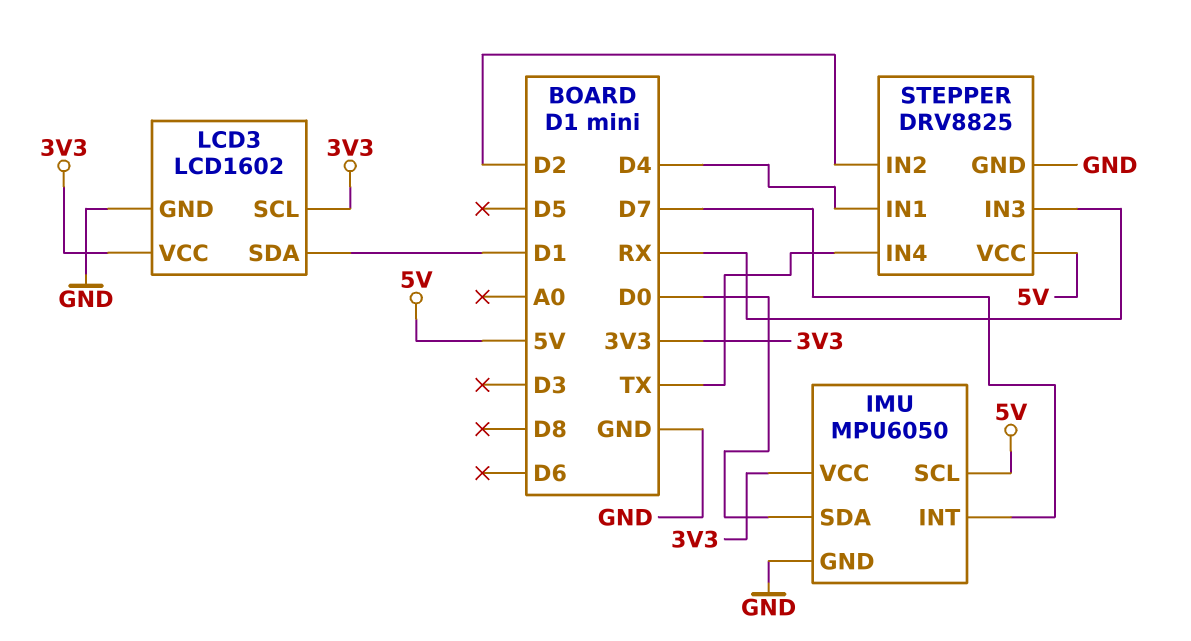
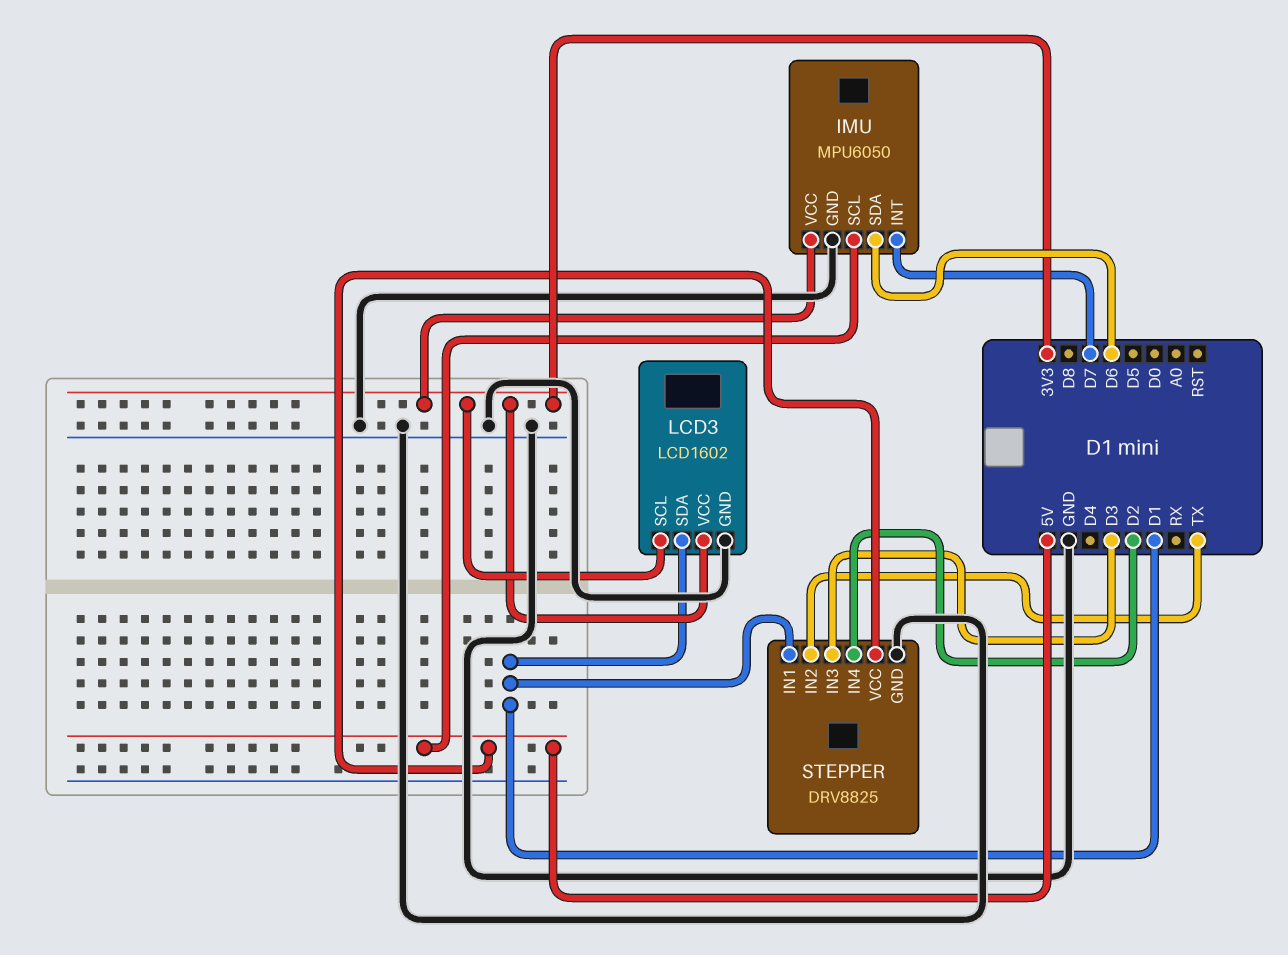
IMU pin SDA: D0 -> D6
STEPPER pin IN1: D4 -> D1
STEPPER pin IN2: D2 -> TX
STEPPER pin IN3: RX -> D3
STEPPER pin IN4: TX -> D2

